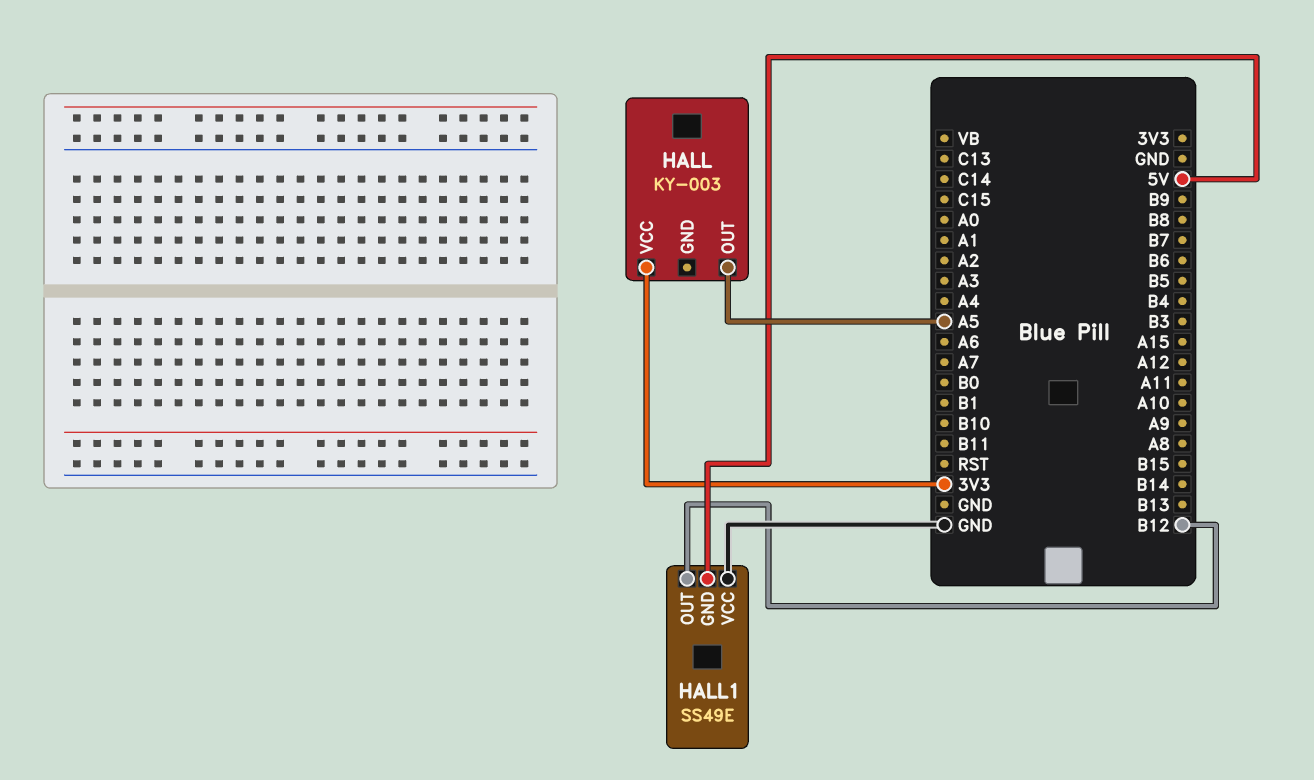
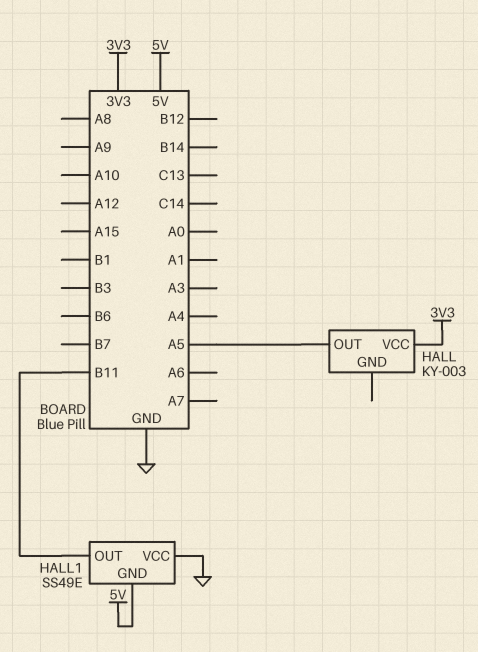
HALL1 pin OUT: B12 -> B11

